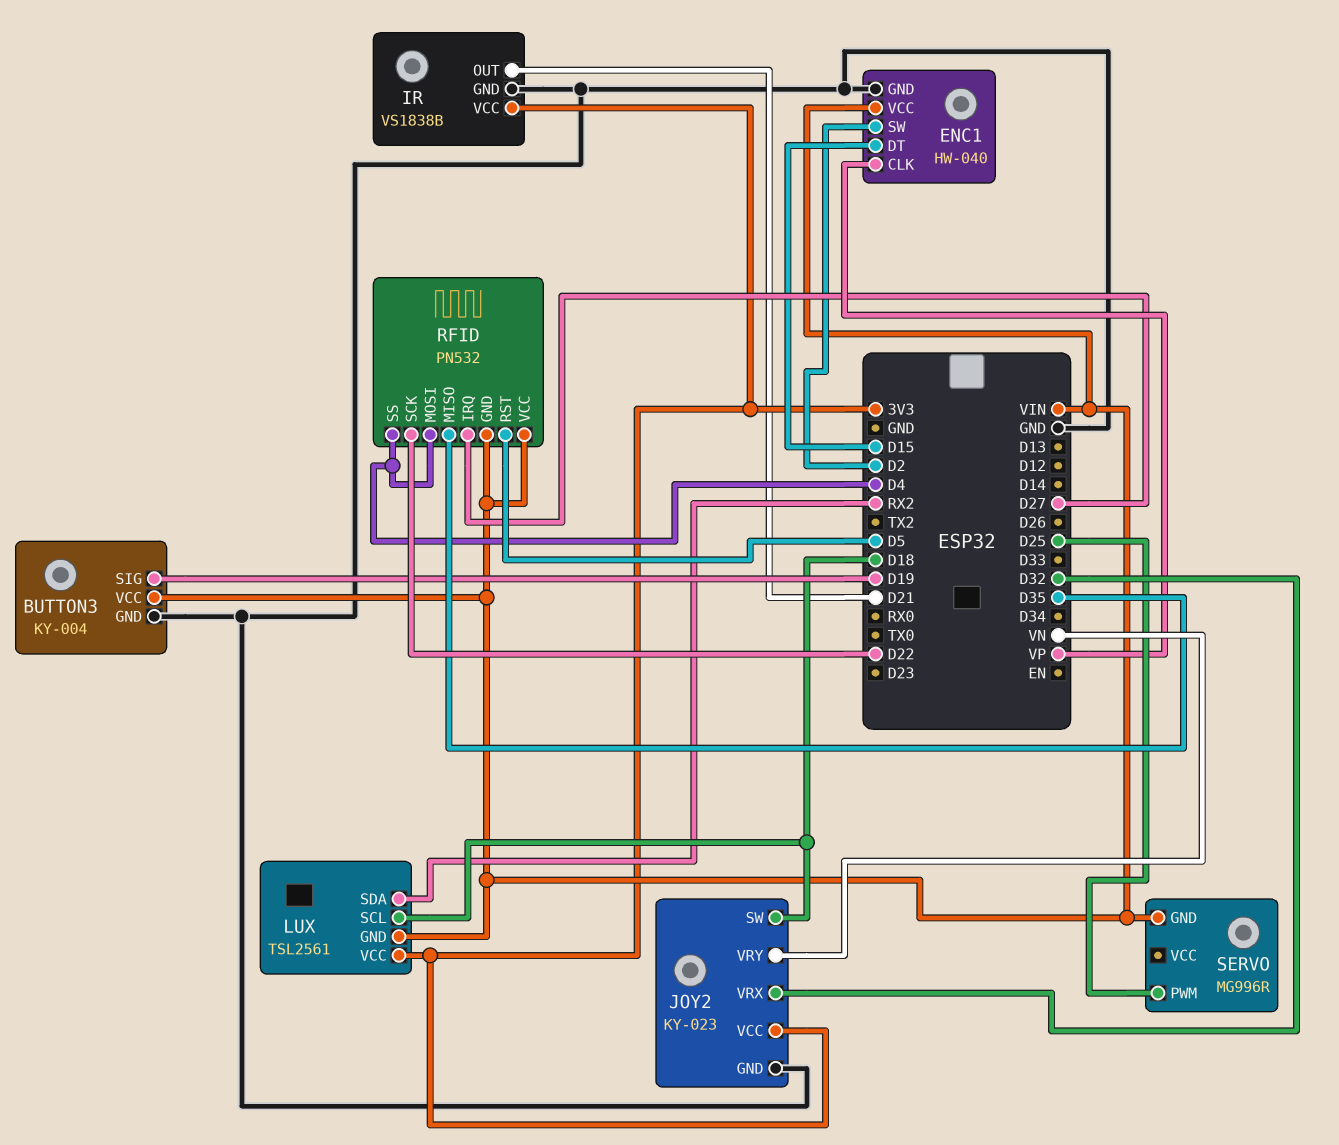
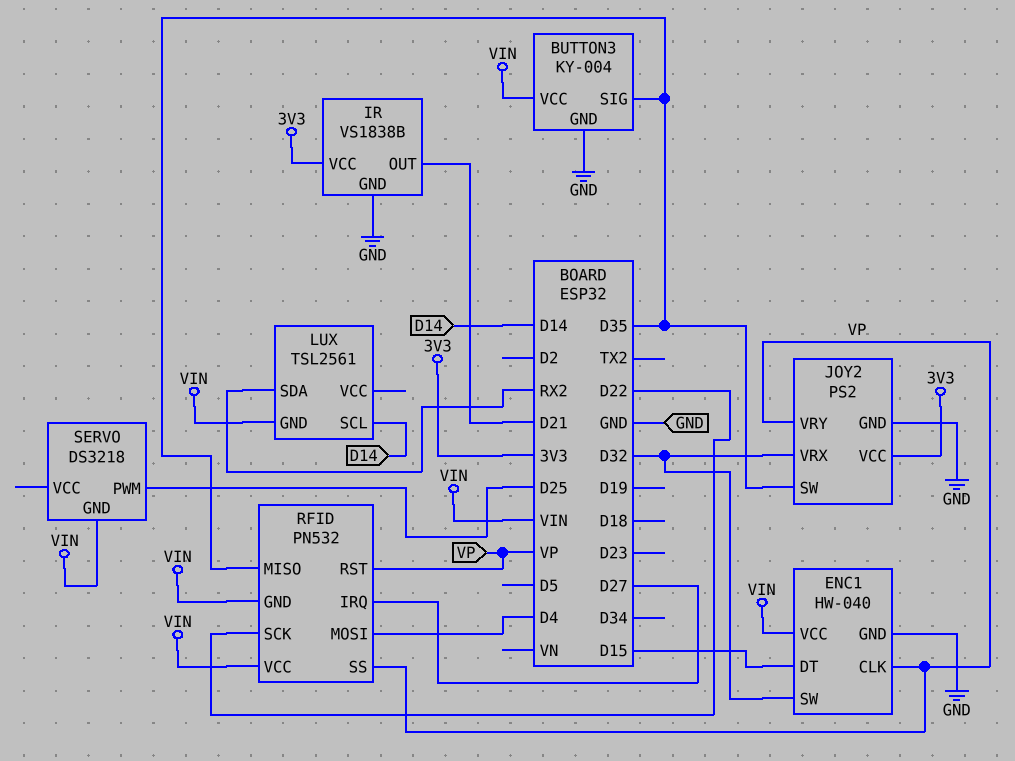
BUTTON3 pin SIG: D19 -> D35
ENC1 pin SW: D2 -> D32
JOY2: KY-023 -> PS2
JOY2 pin SW: D18 -> D35
JOY2 pin VRY: VN -> VP
LUX pin SCL: D18 -> D14
LUX pin VCC: 3V3 -> none
RFID pin RST: D5 -> VP
RFID pin SS: D4 -> VP
SERVO: MG996R -> DS3218

